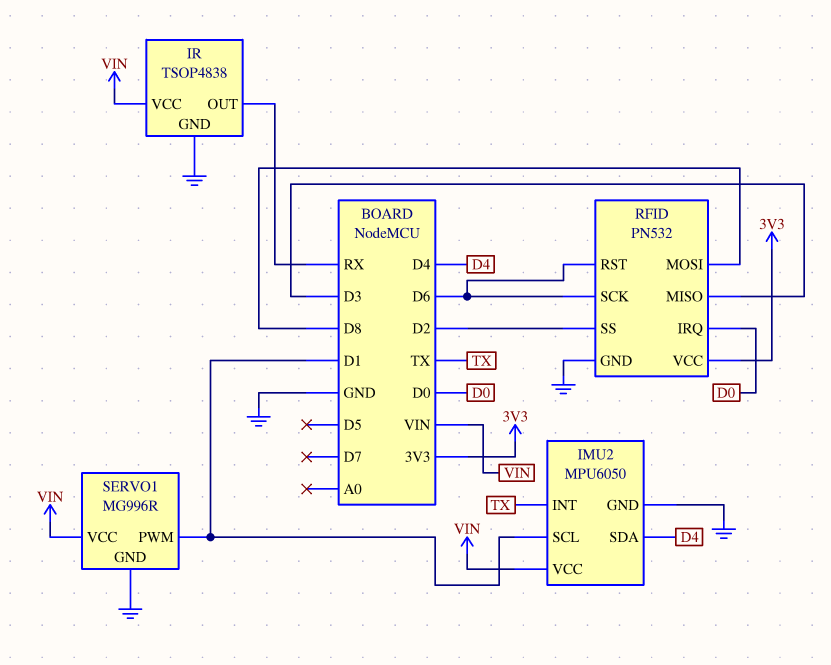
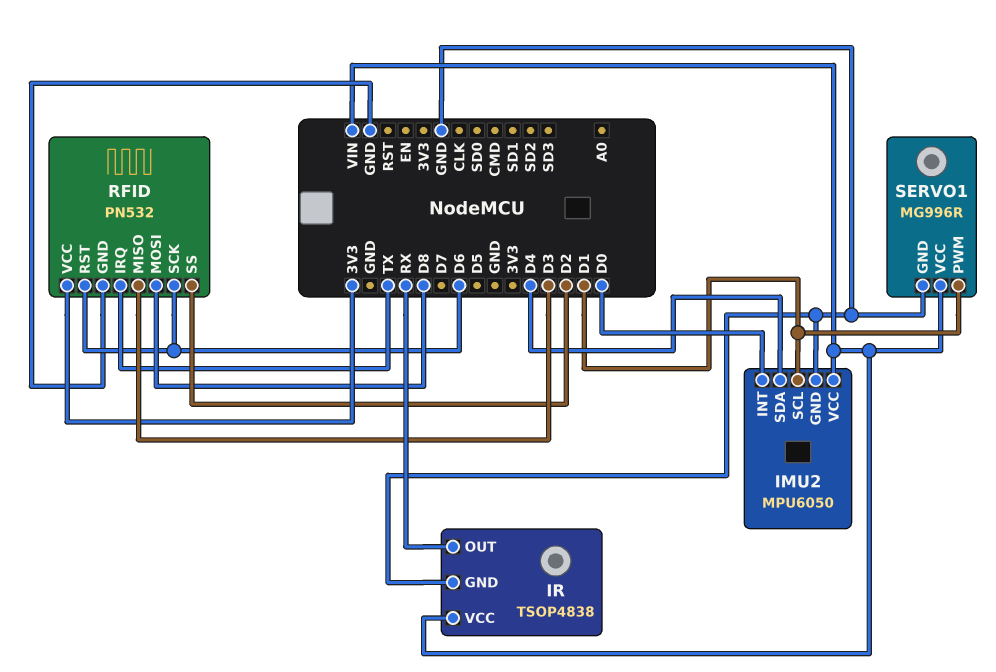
IMU2 pin INT: TX -> D0
RFID pin IRQ: D0 -> TX

